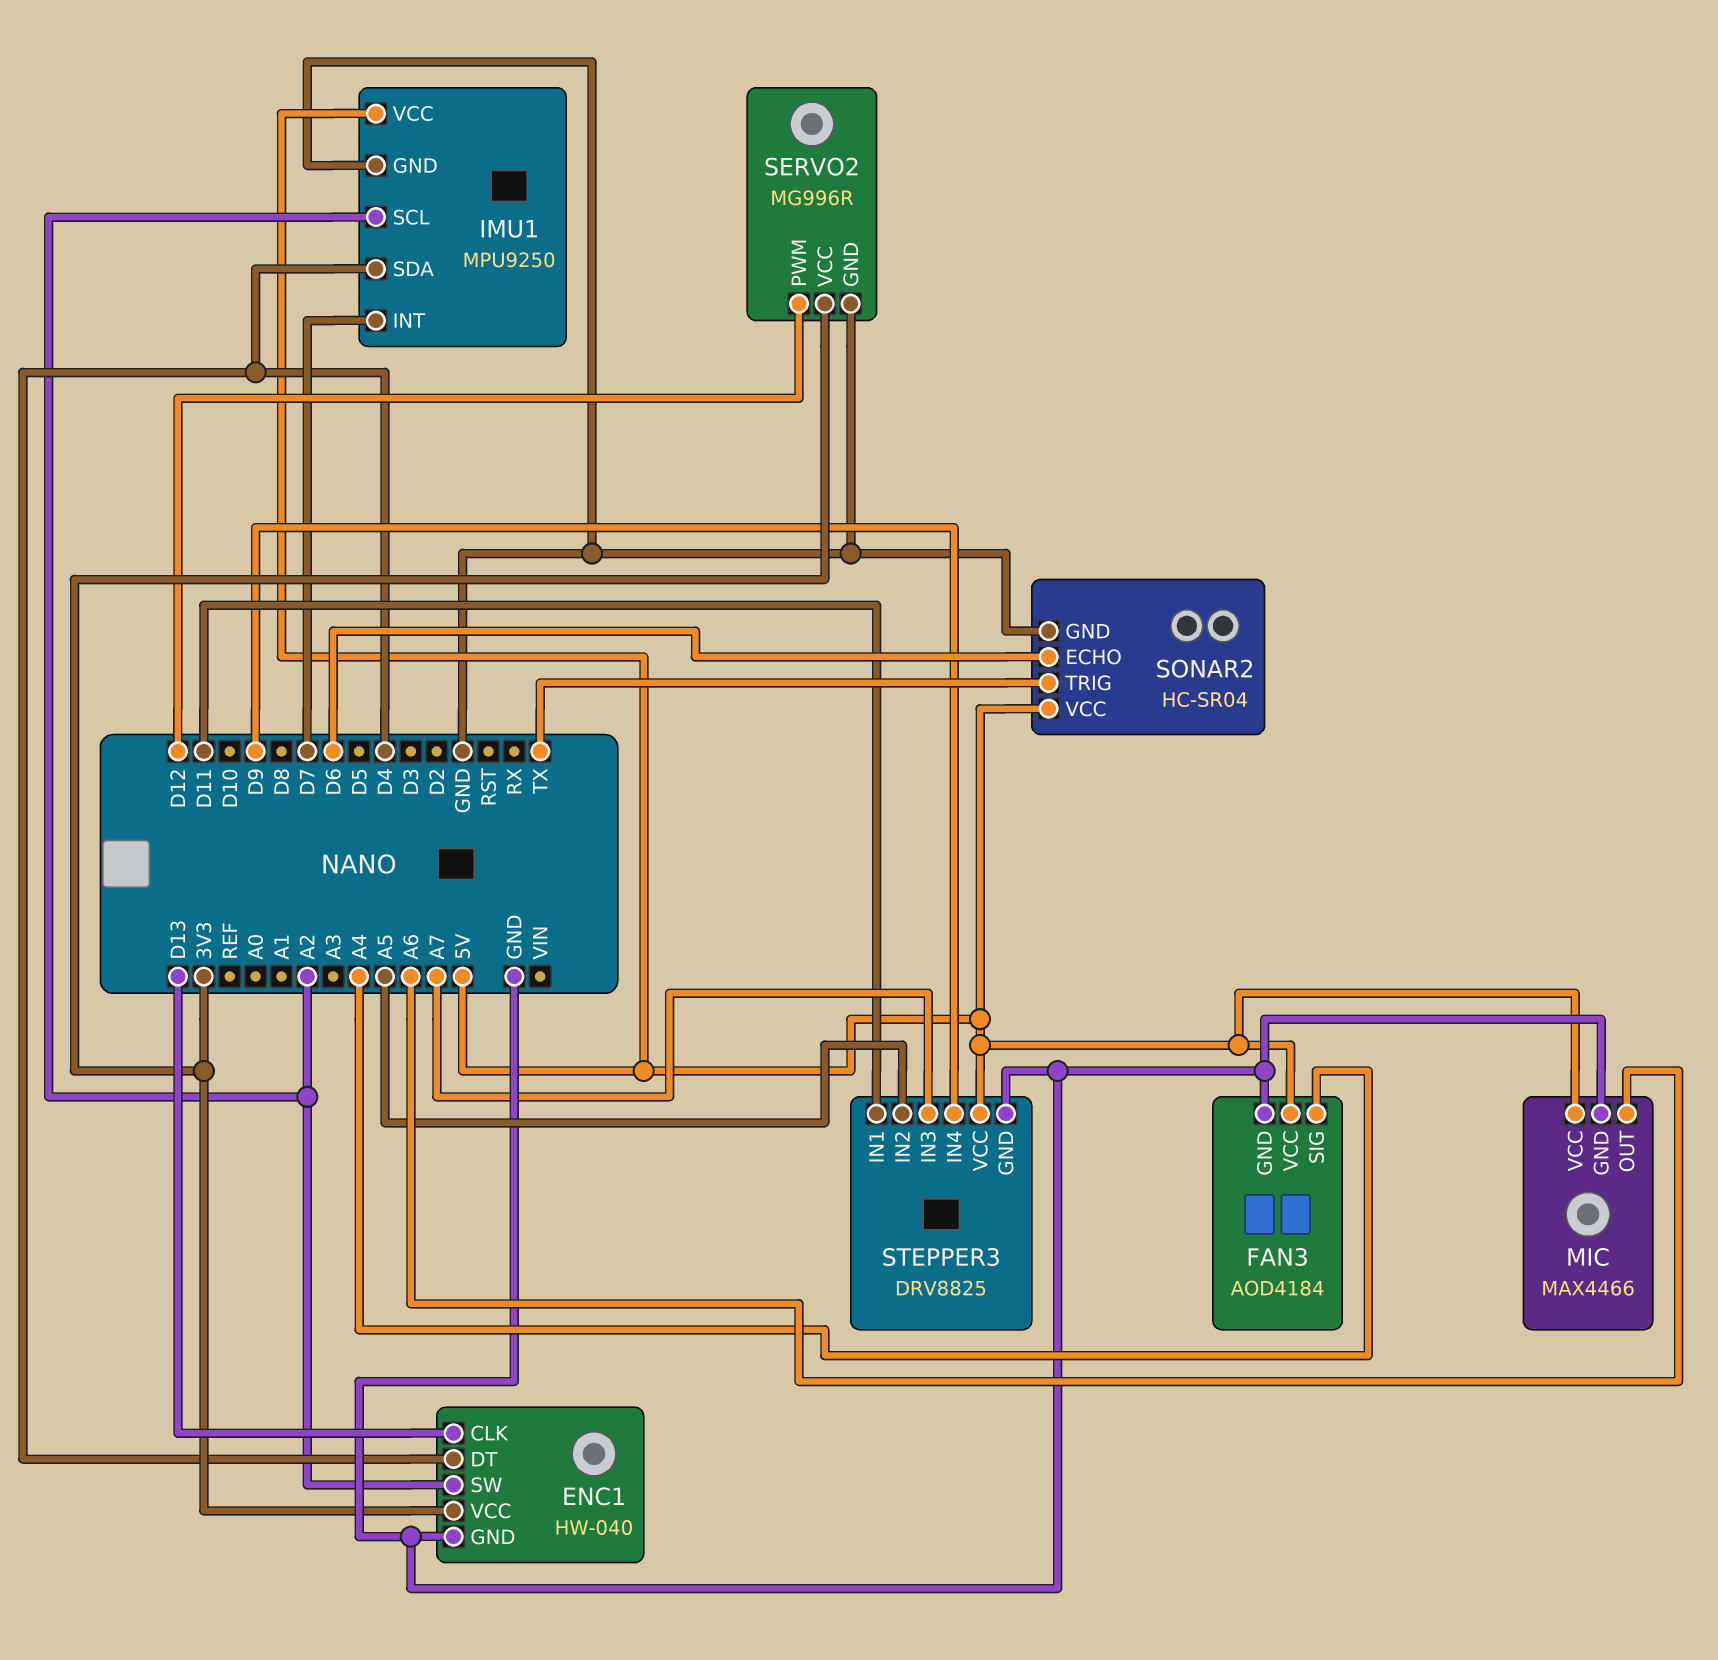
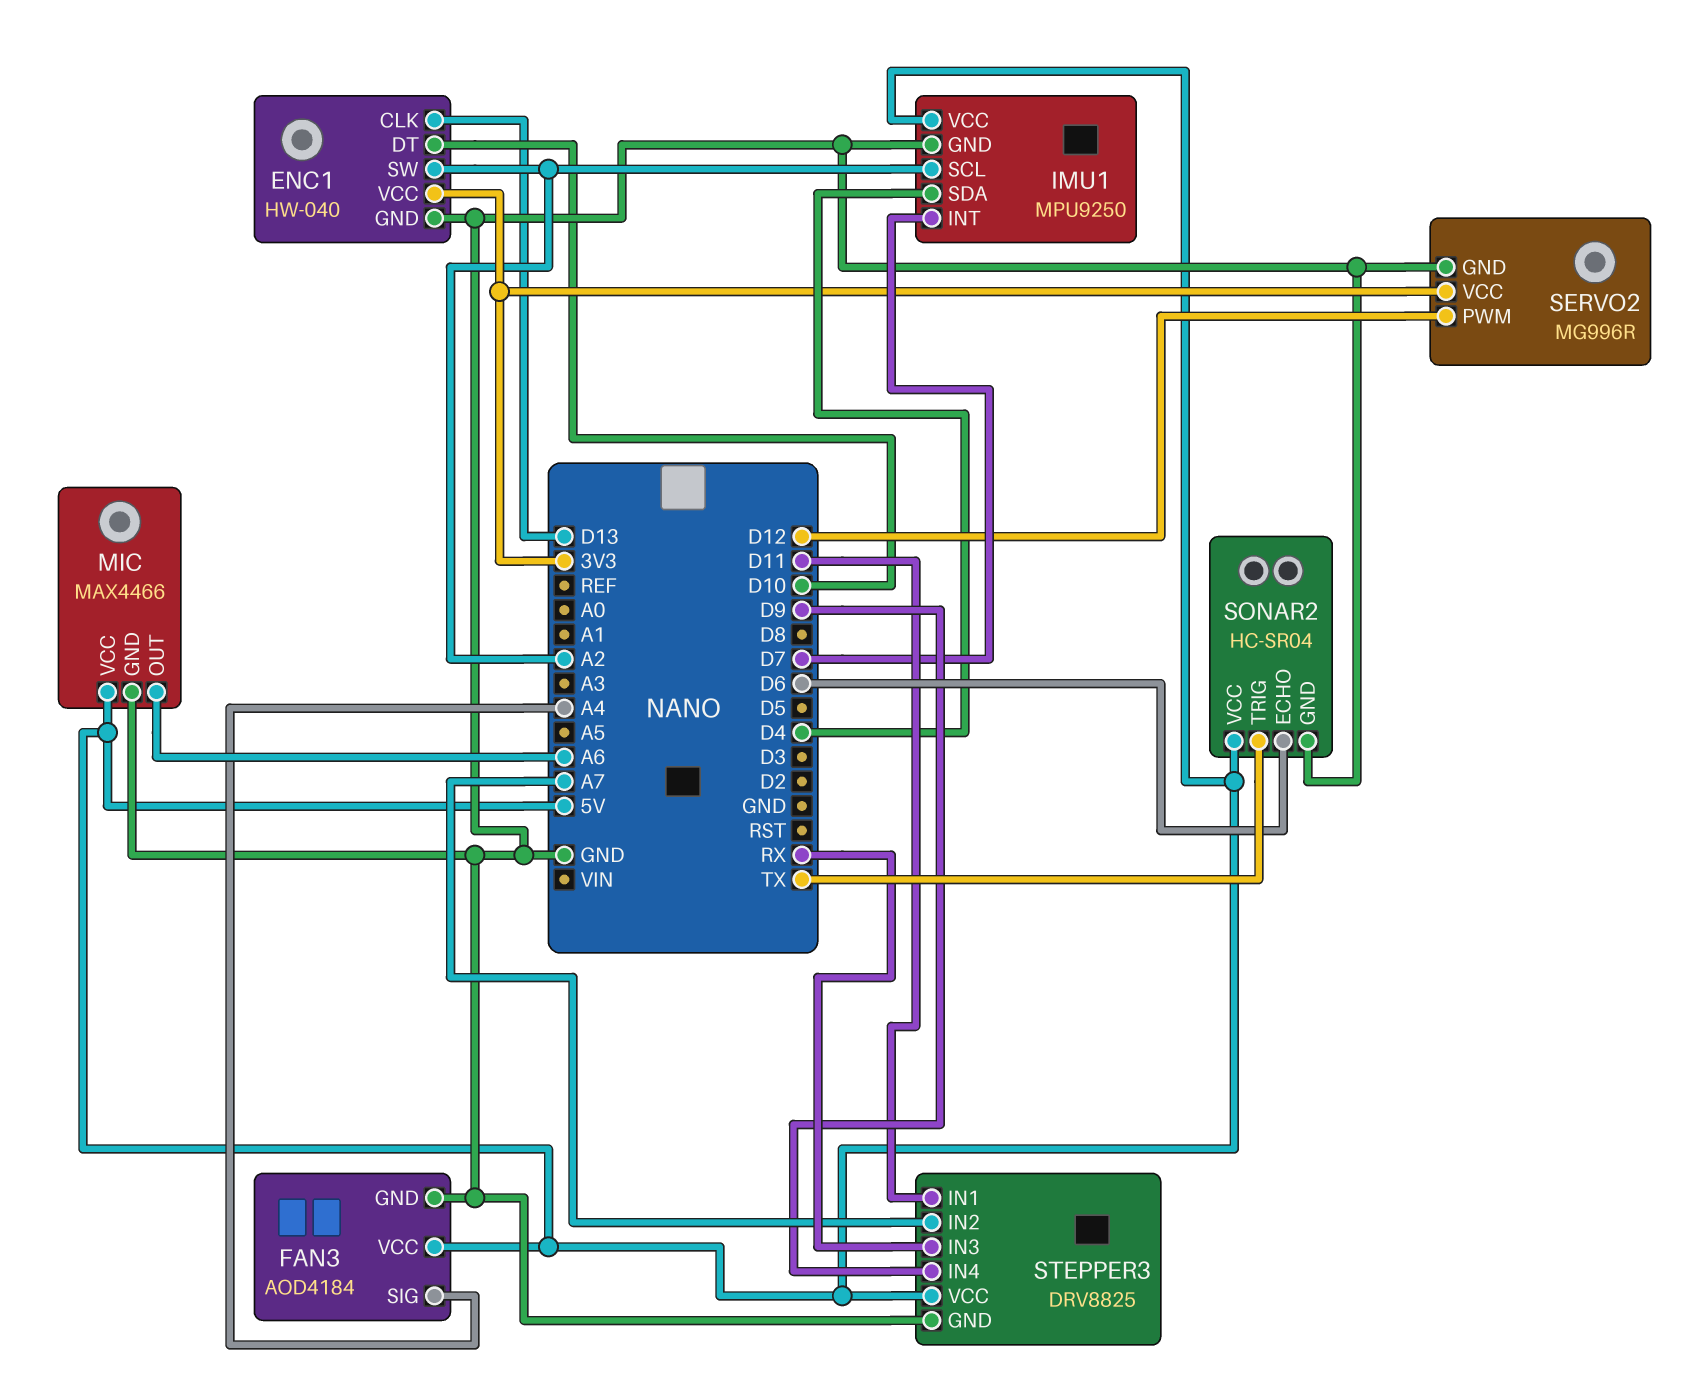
ENC1 pin DT: D4 -> D10
STEPPER3 pin IN2: A5 -> A7
STEPPER3 pin IN3: A7 -> RX

